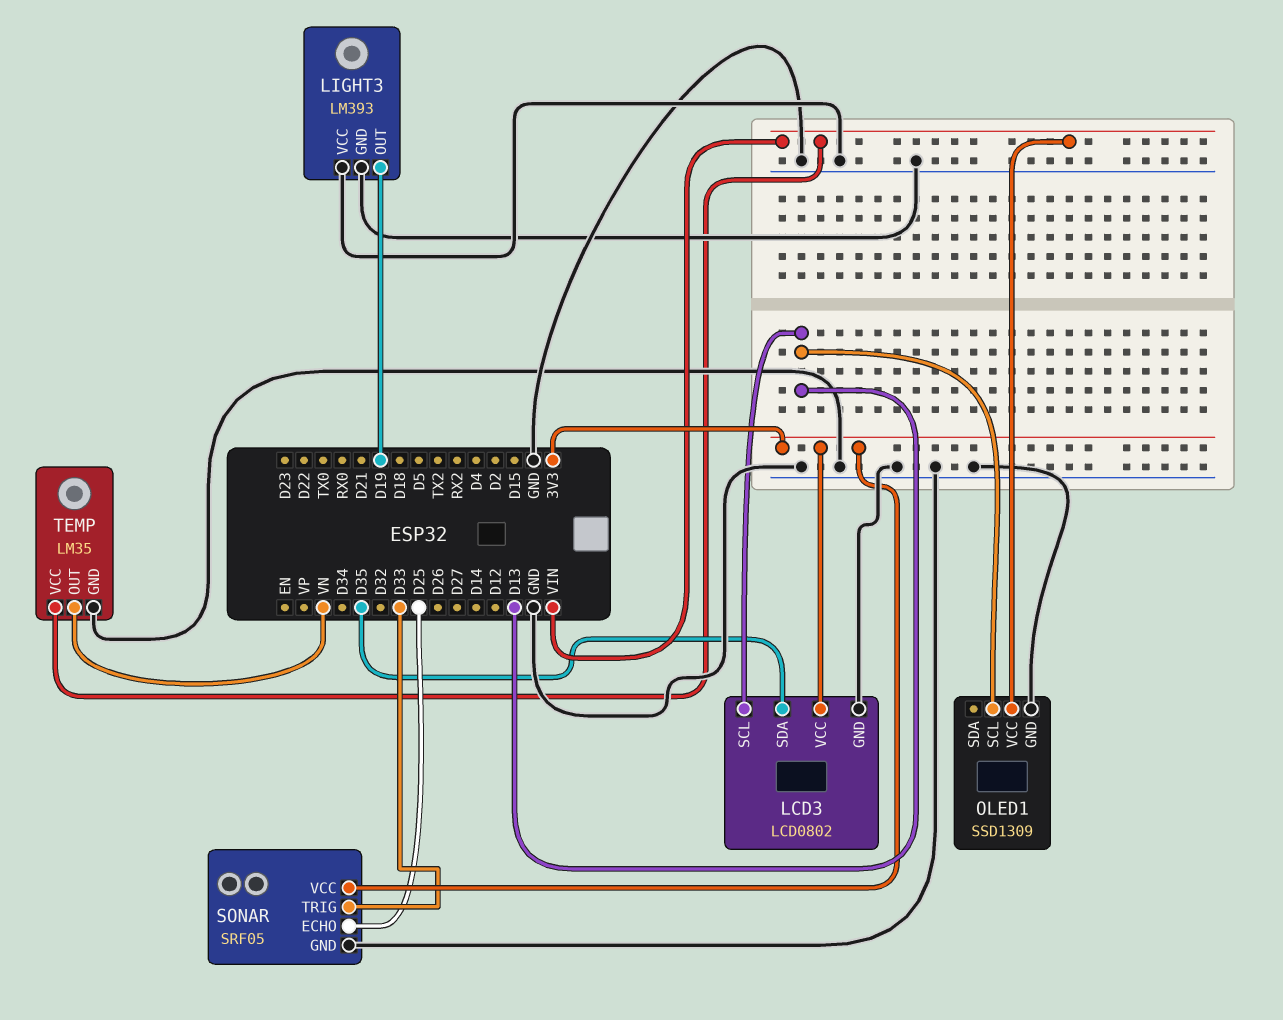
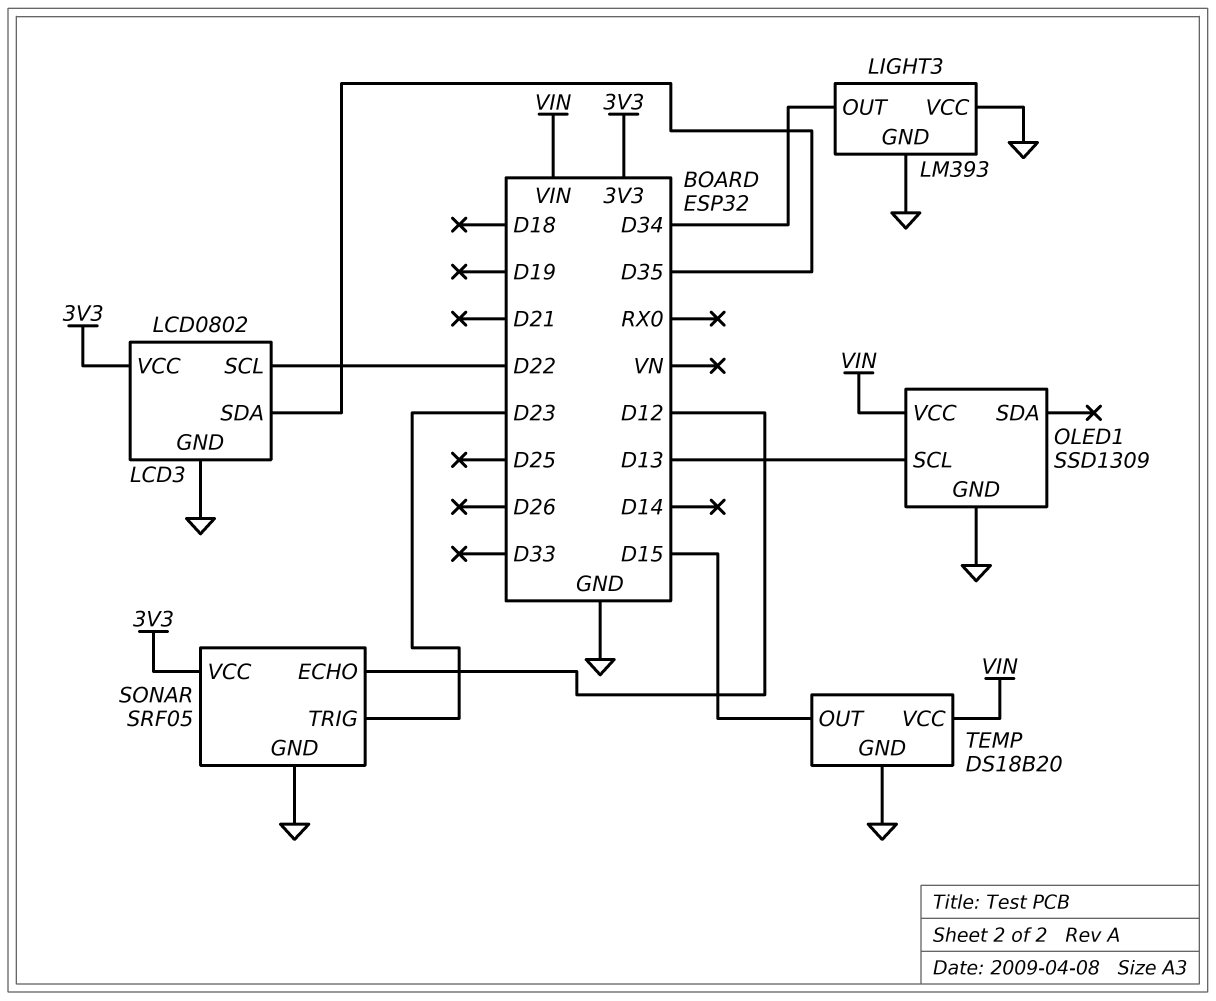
LCD3 pin SCL: D13 -> D22
LIGHT3 pin OUT: D19 -> D34
SONAR pin ECHO: D25 -> D12
SONAR pin TRIG: D33 -> D23
TEMP: LM35 -> DS18B20
TEMP pin OUT: VN -> D15

